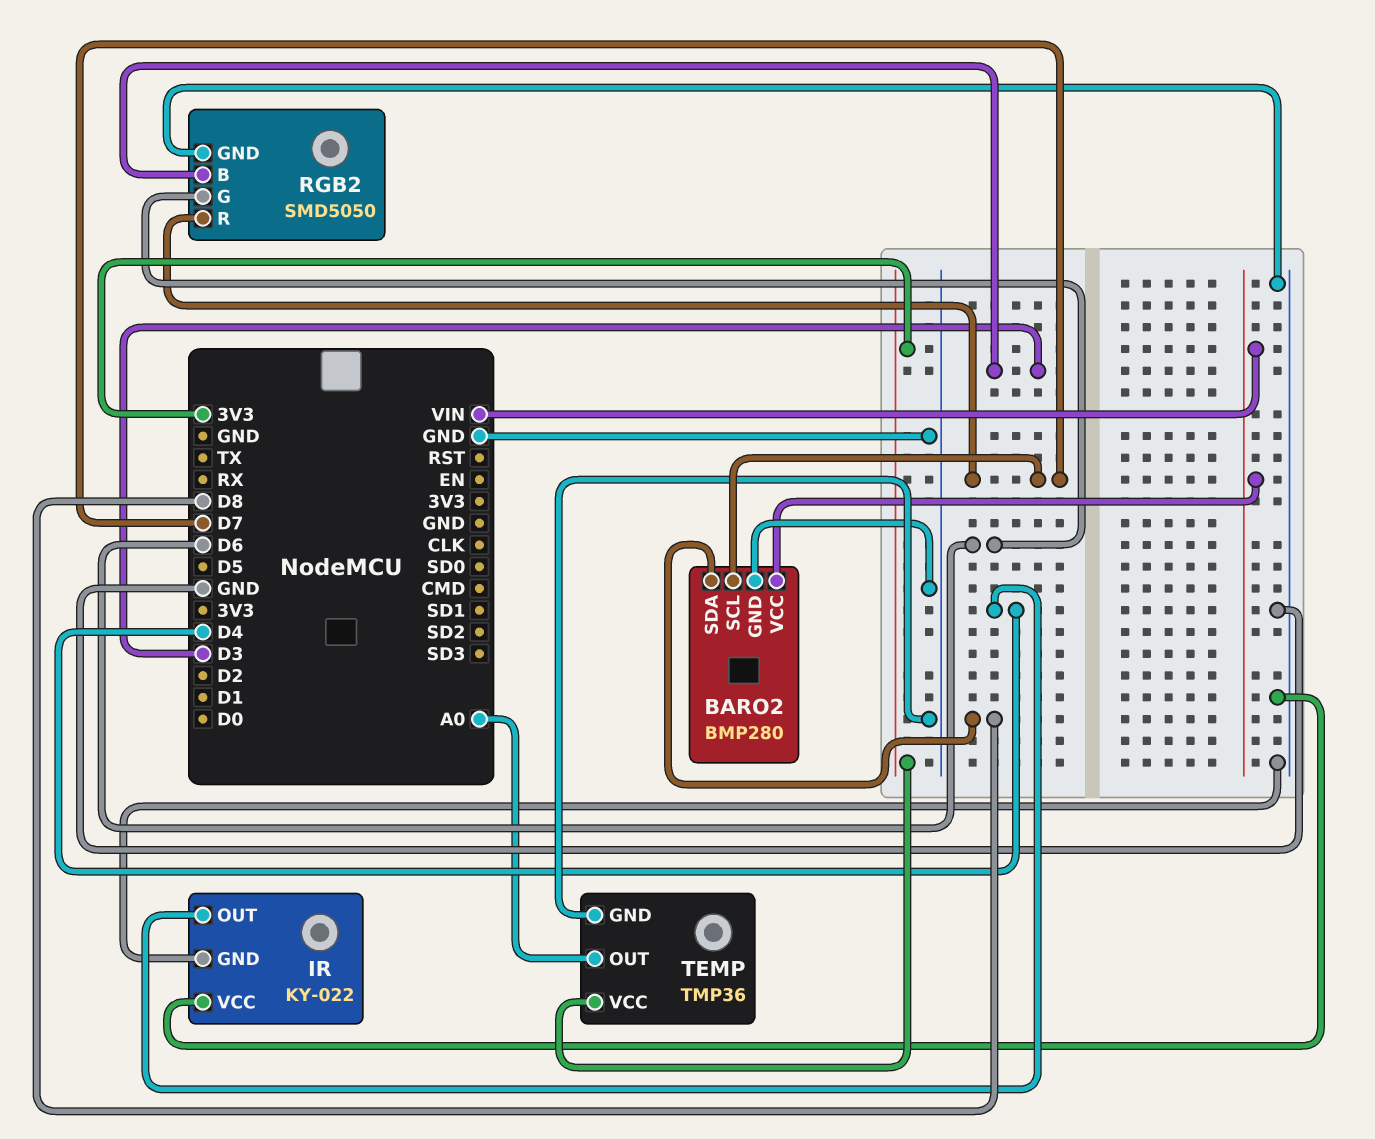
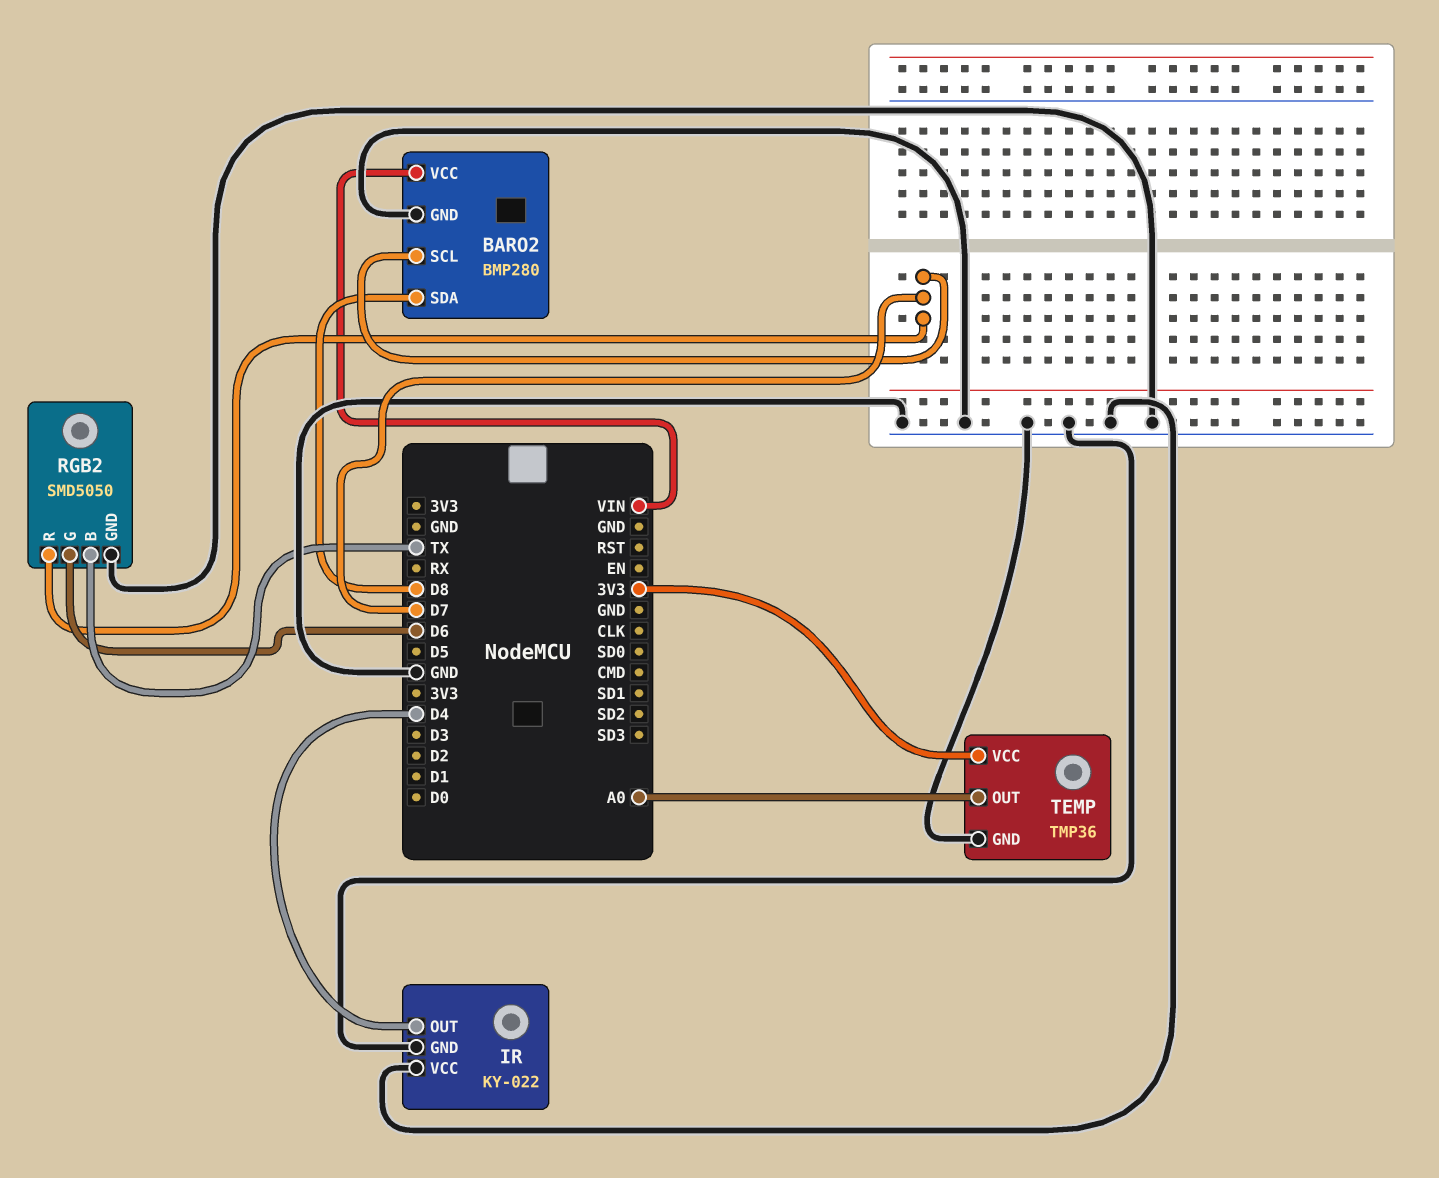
RGB2 pin B: D3 -> TX

